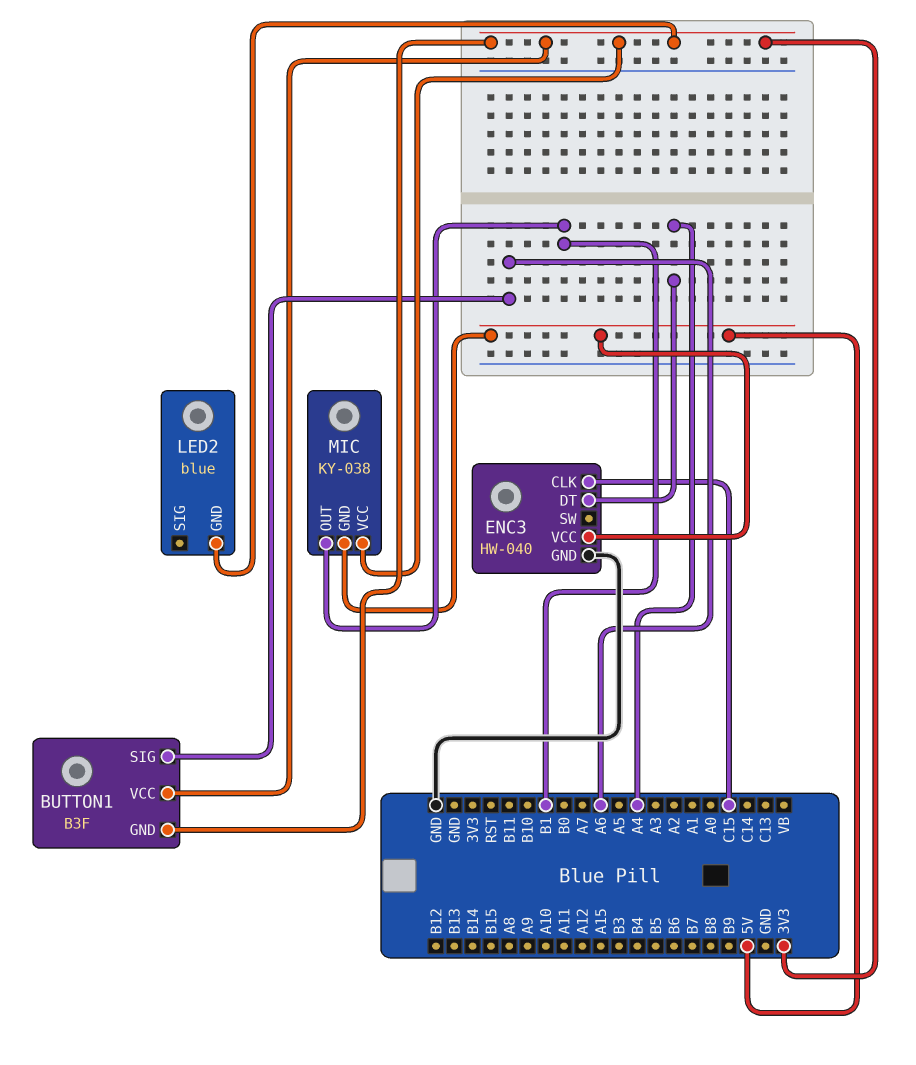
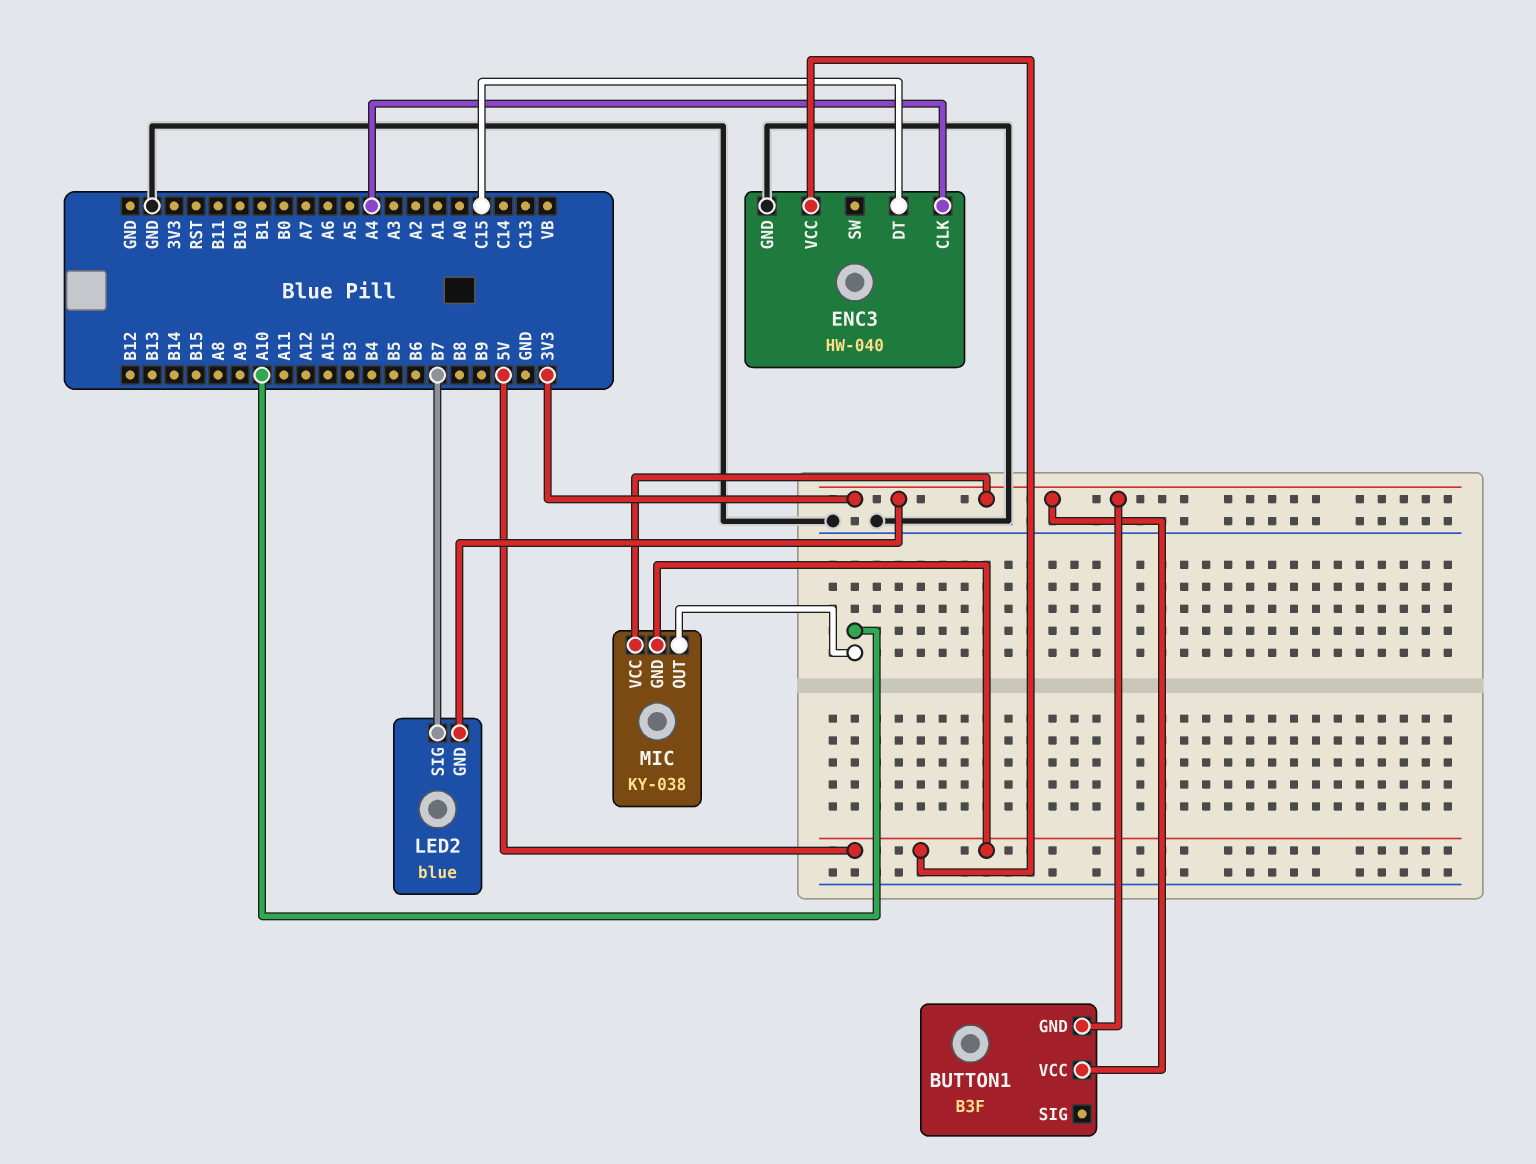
BUTTON1 pin SIG: A6 -> none
ENC3 pin CLK: C15 -> A4
ENC3 pin DT: A4 -> C15
LED2 pin SIG: none -> B7
MIC pin OUT: B1 -> A10

